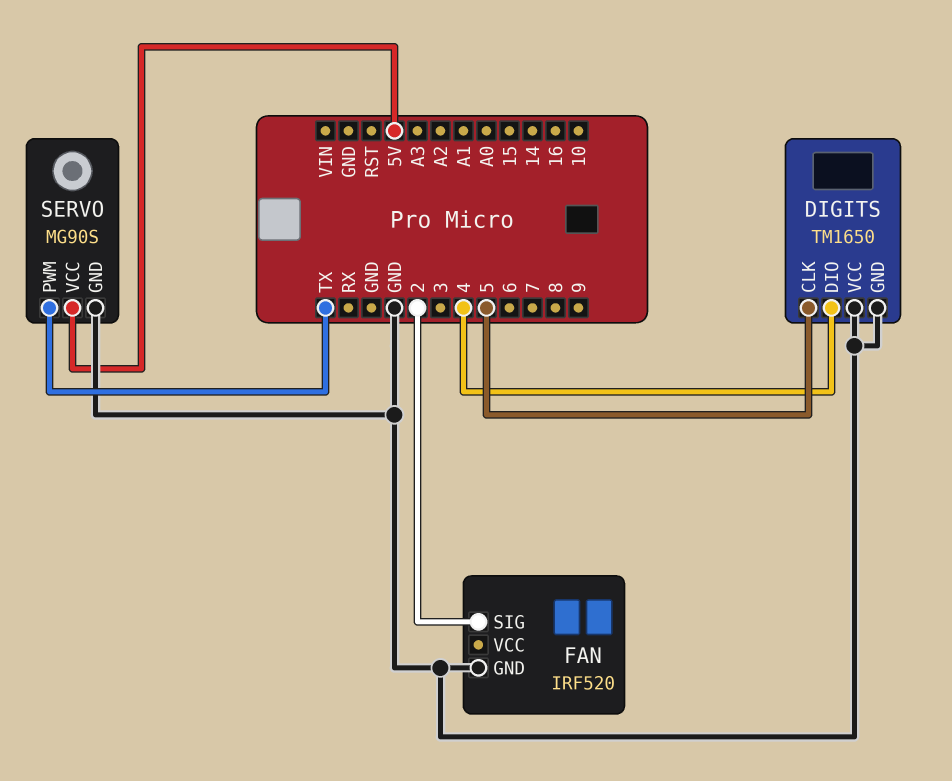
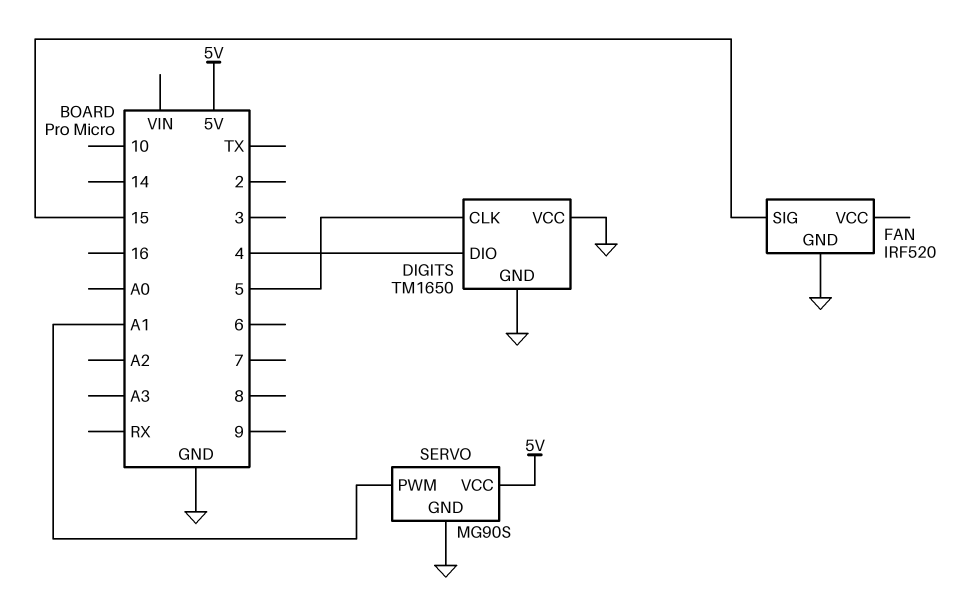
FAN pin SIG: 2 -> 15
SERVO pin PWM: TX -> A1

